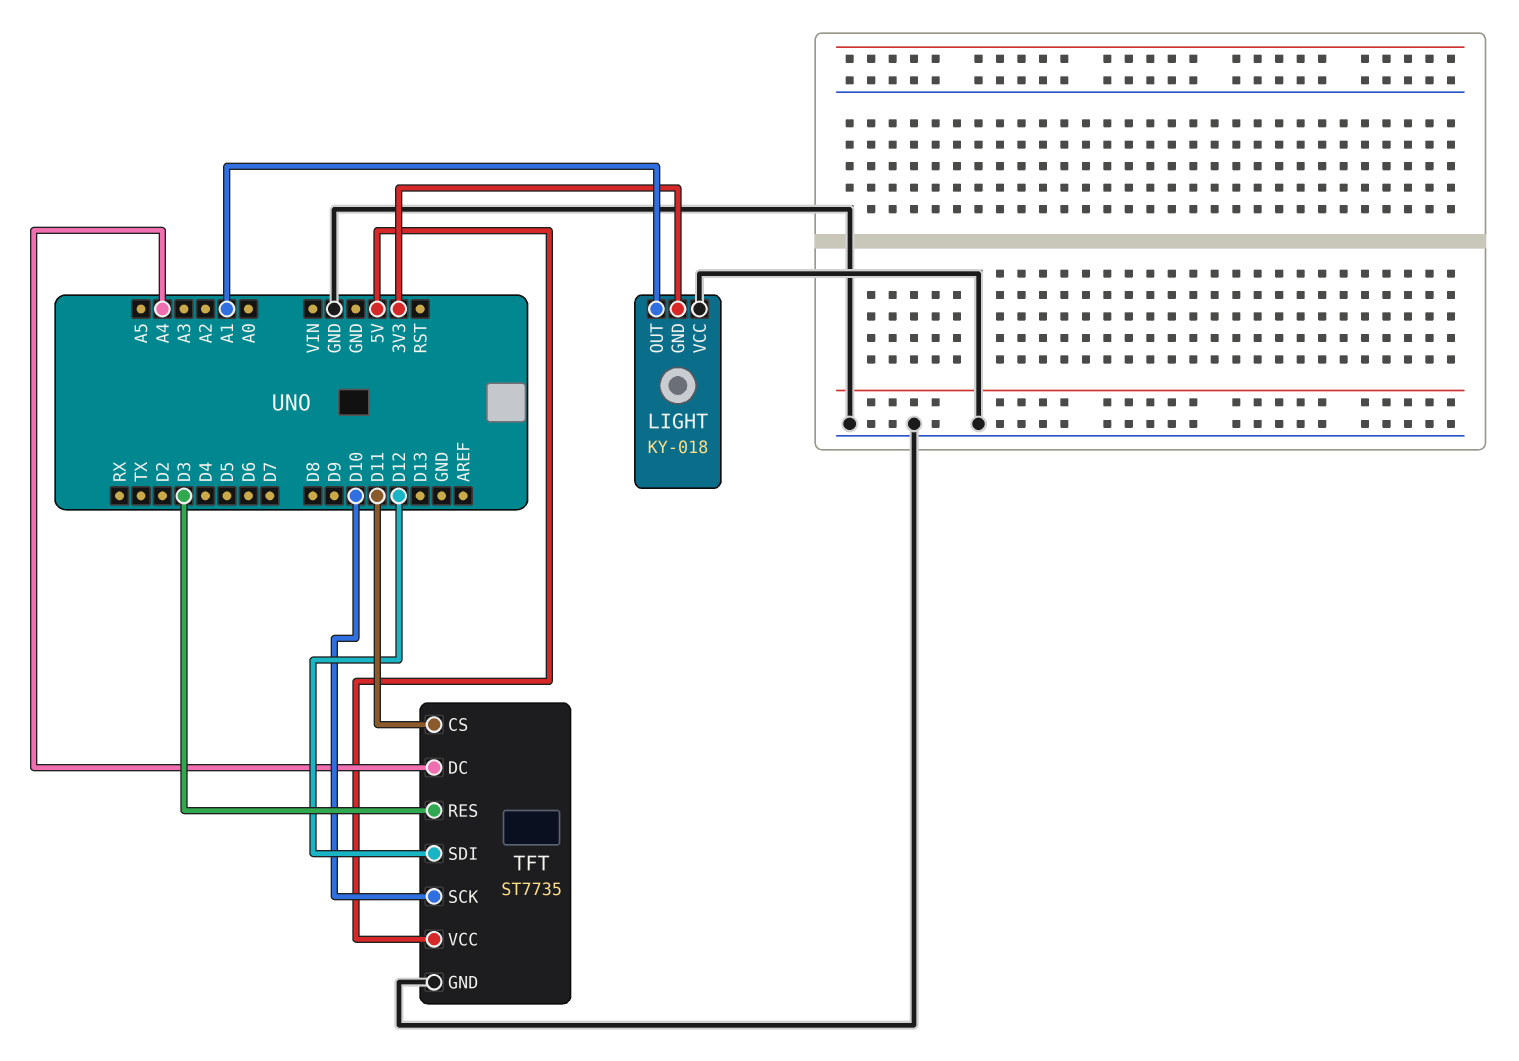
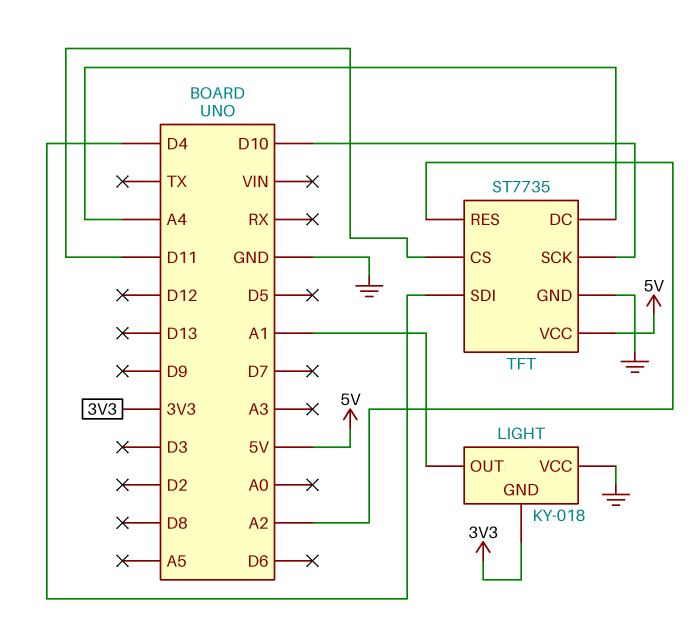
TFT pin RES: D3 -> A2
TFT pin SDI: D12 -> D4

